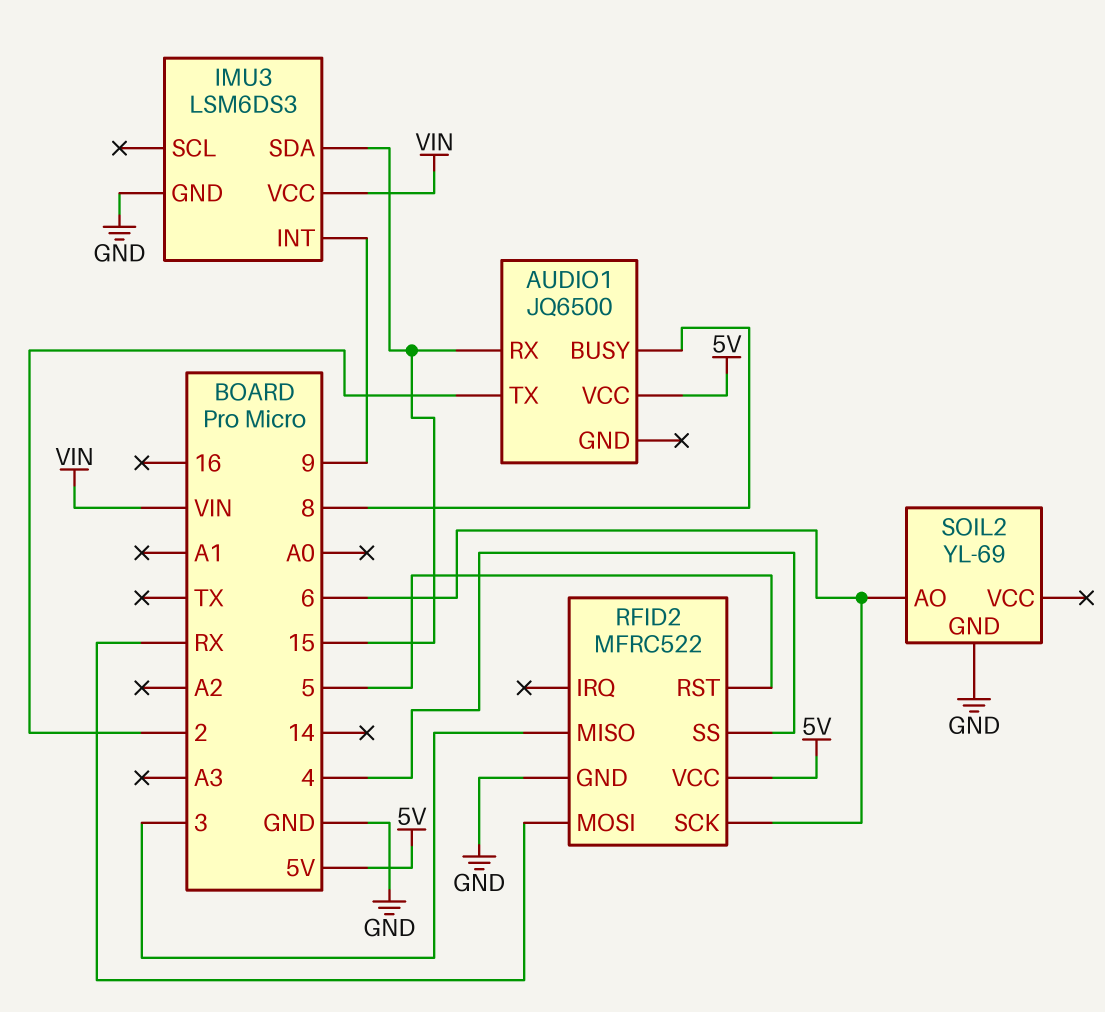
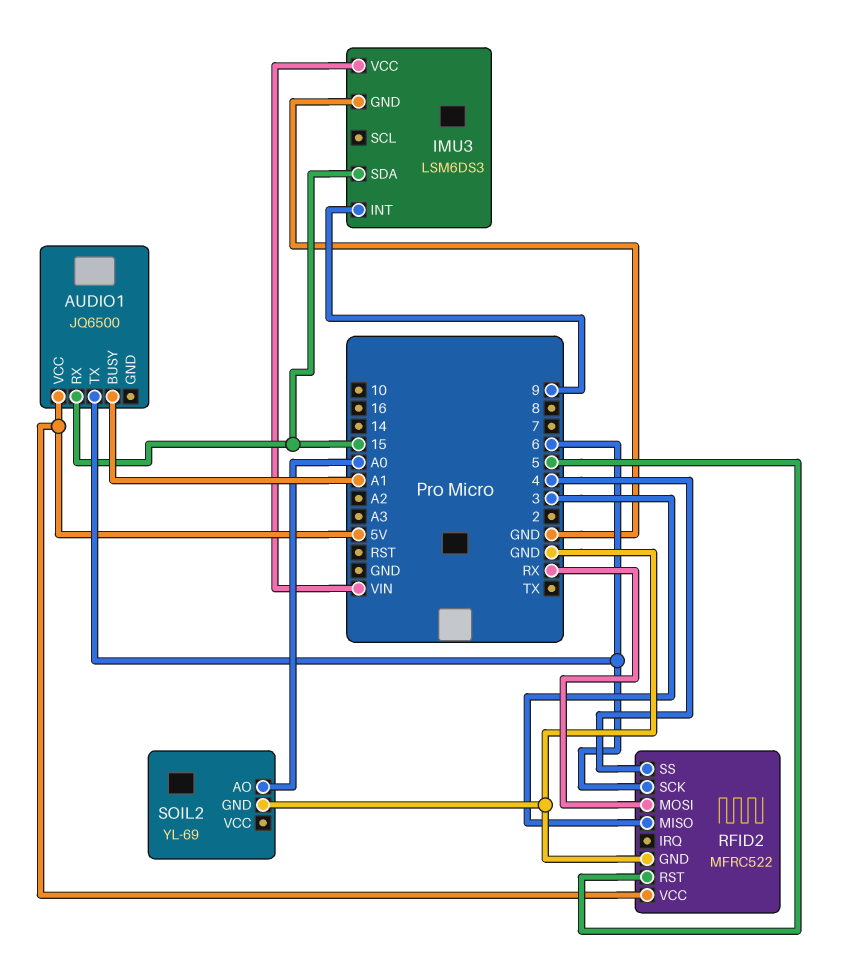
AUDIO1 pin BUSY: 8 -> A1
AUDIO1 pin TX: 2 -> 6
SOIL2 pin AO: 6 -> A0

